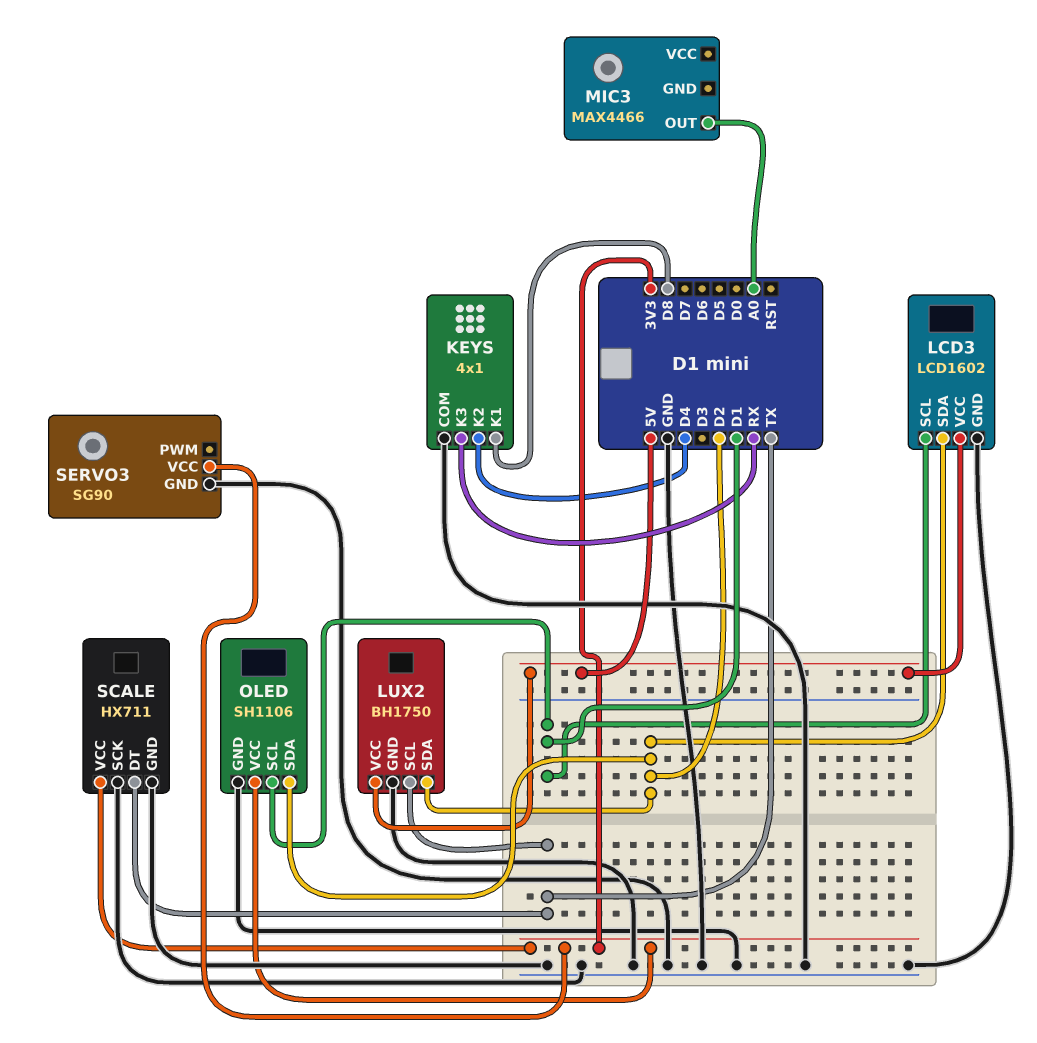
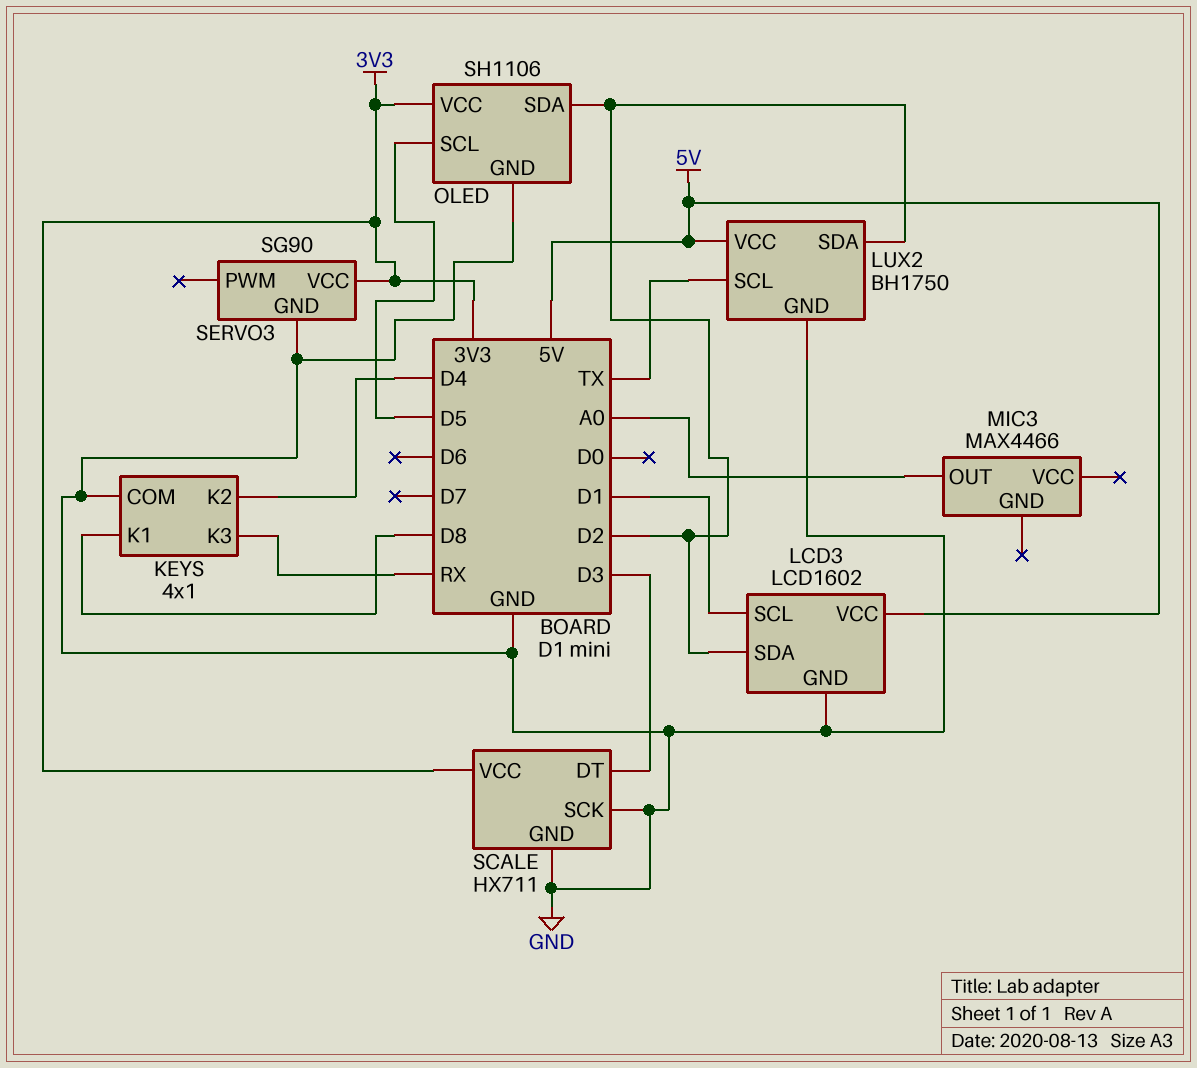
OLED pin SCL: D1 -> D5
SCALE pin DT: TX -> D3

